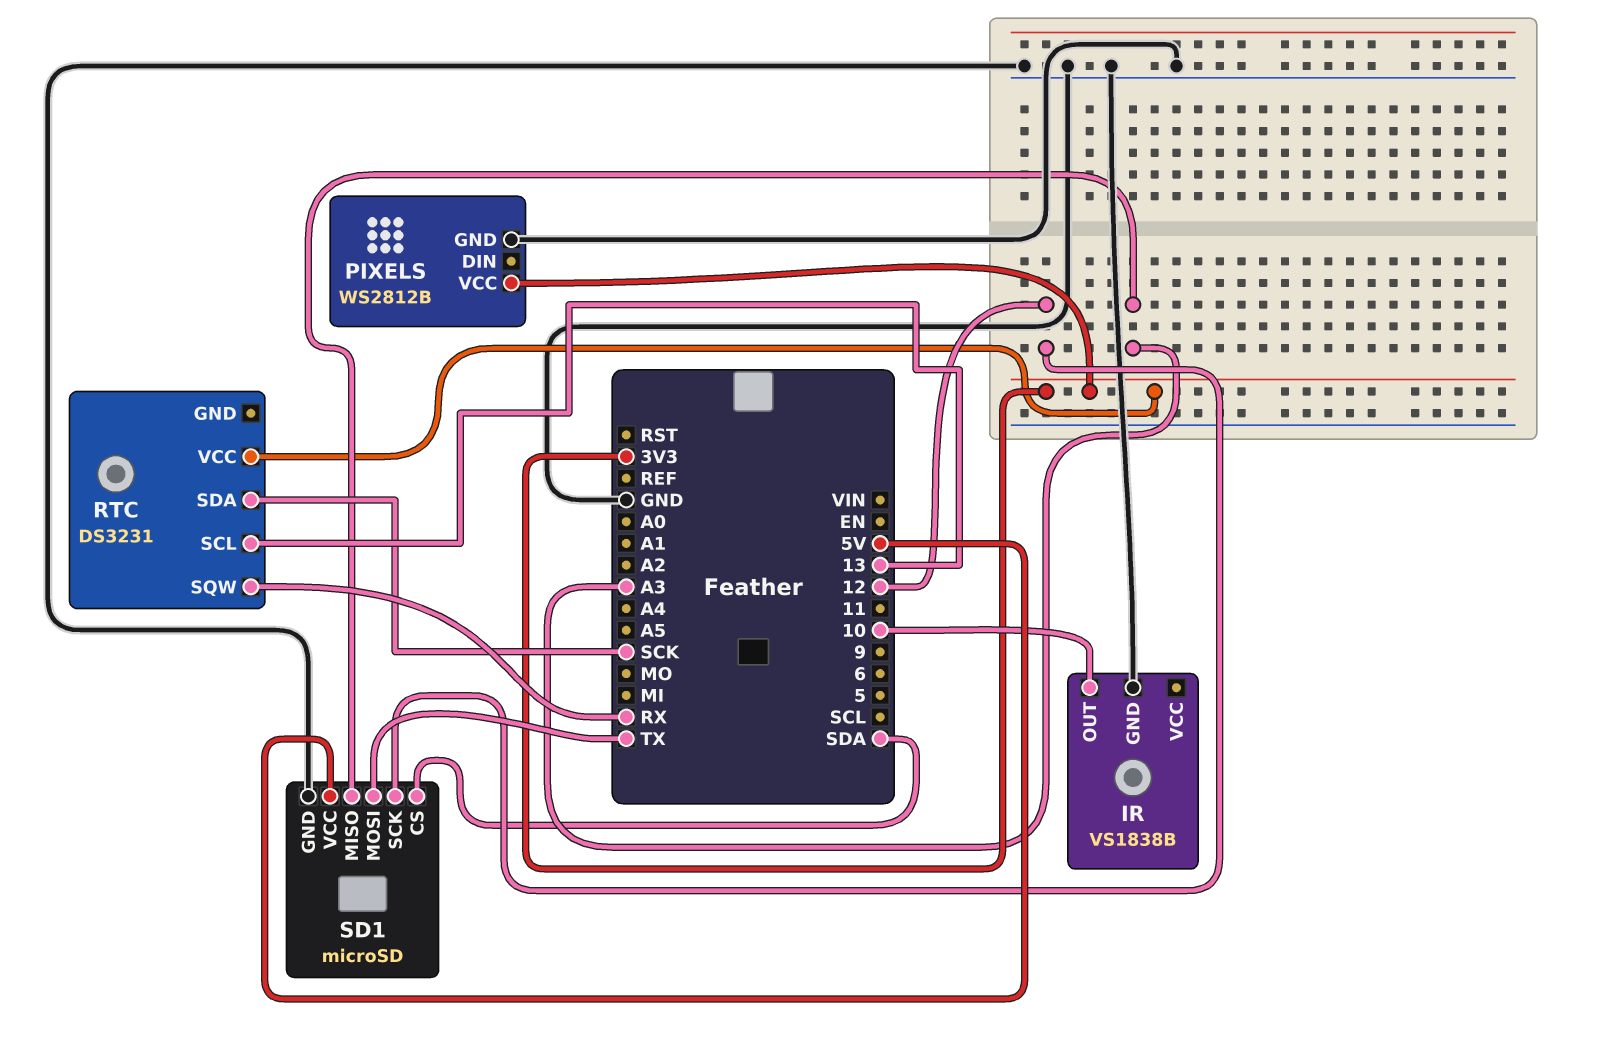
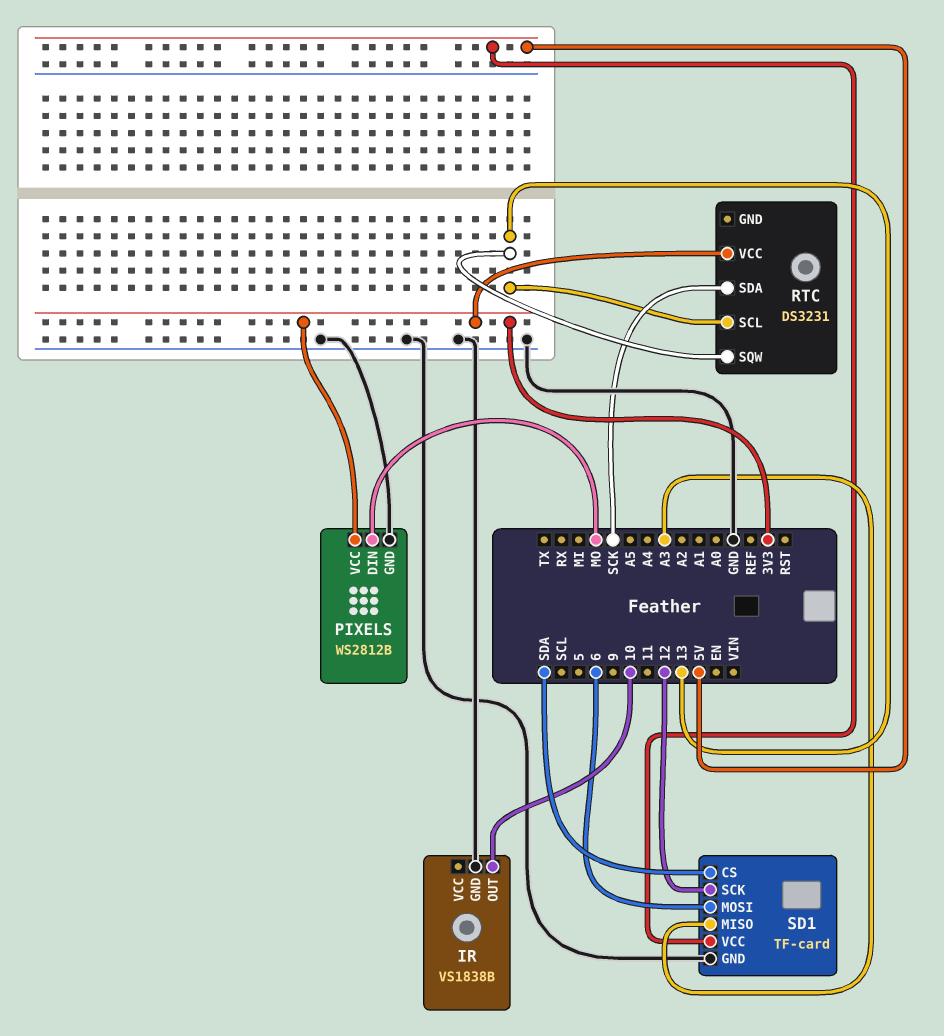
PIXELS pin DIN: none -> MO
RTC pin SQW: RX -> 13
SD1: microSD -> TF-card
SD1 pin MOSI: TX -> 6

